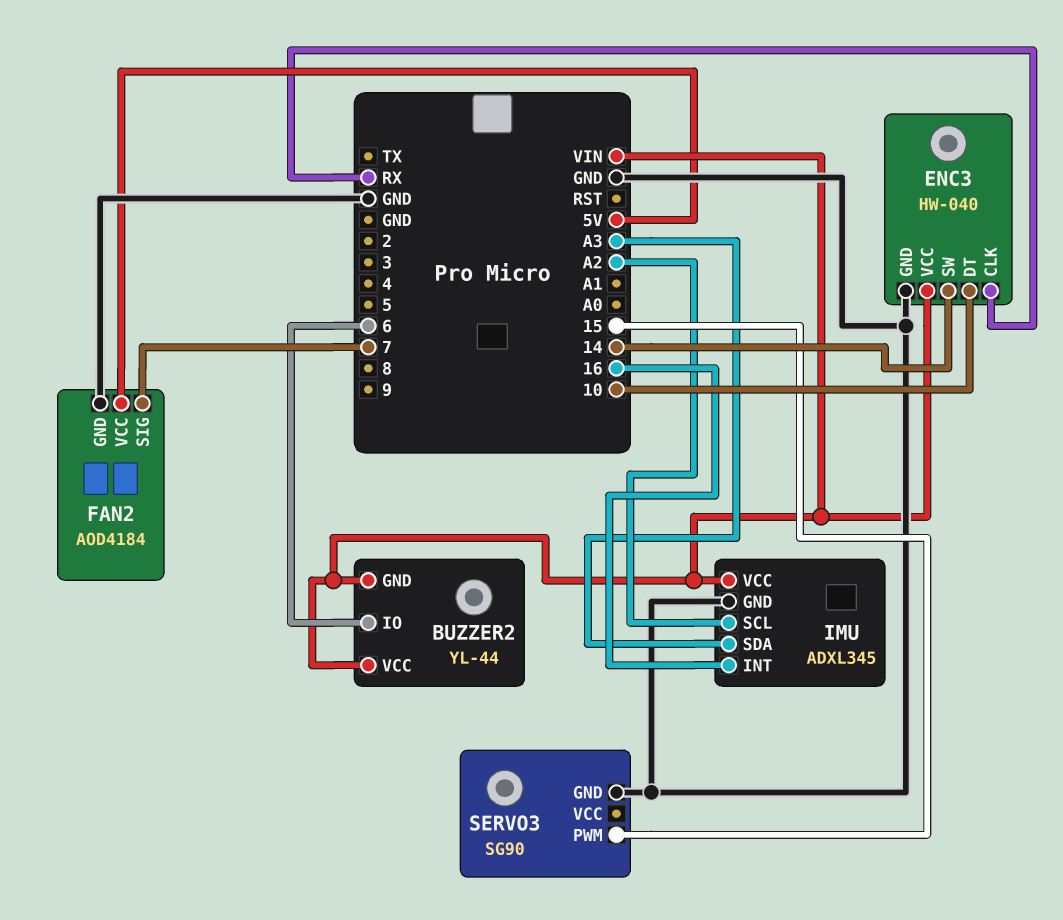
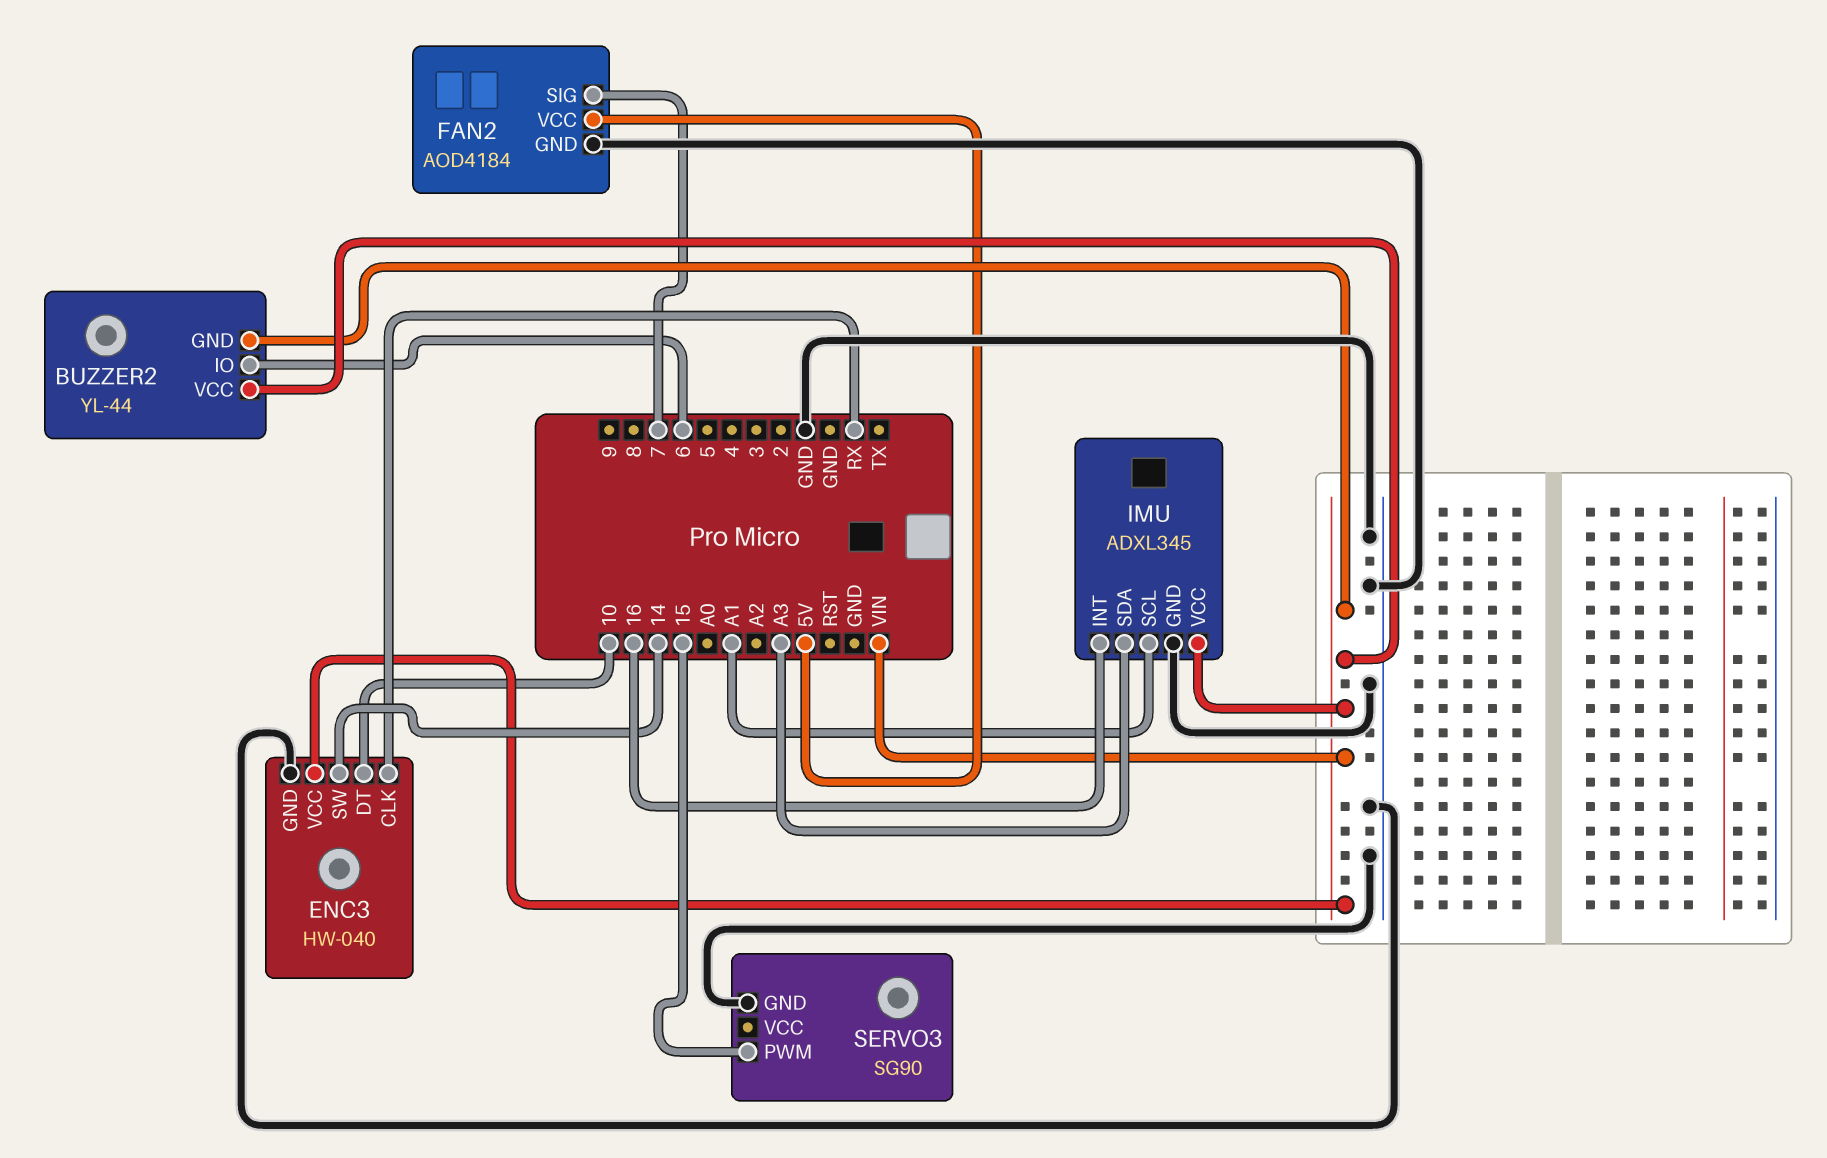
IMU pin SCL: A2 -> A1

